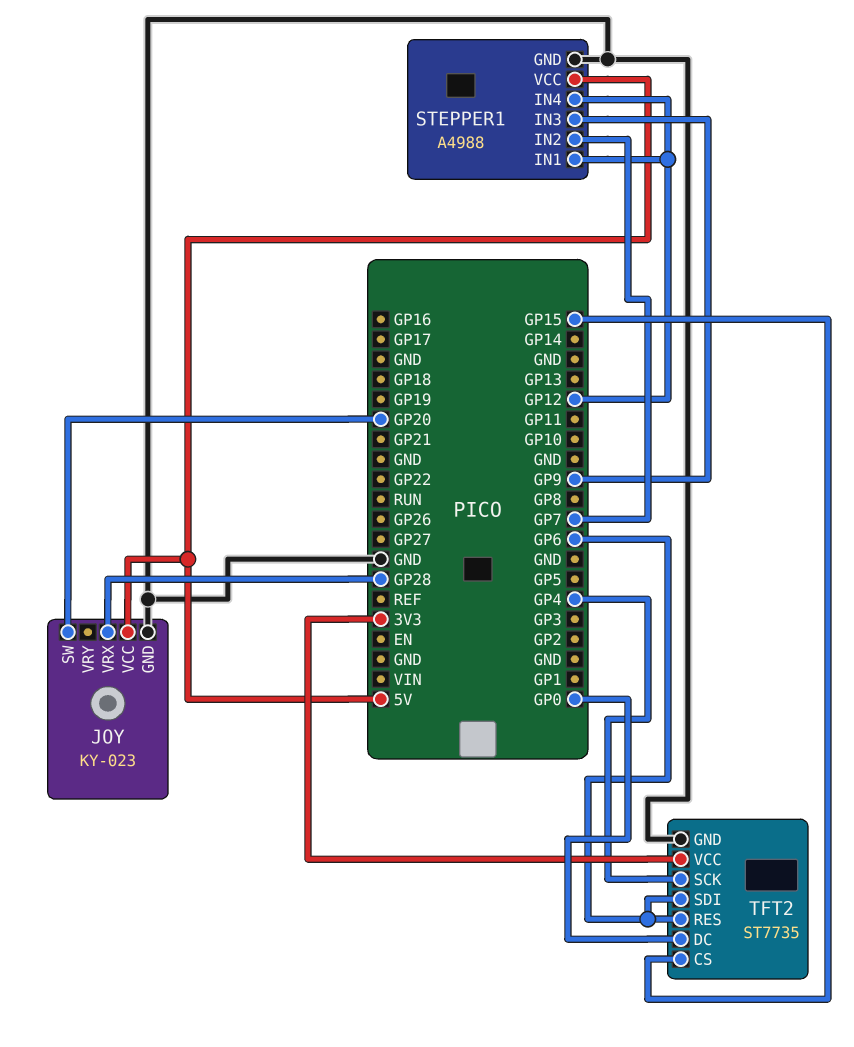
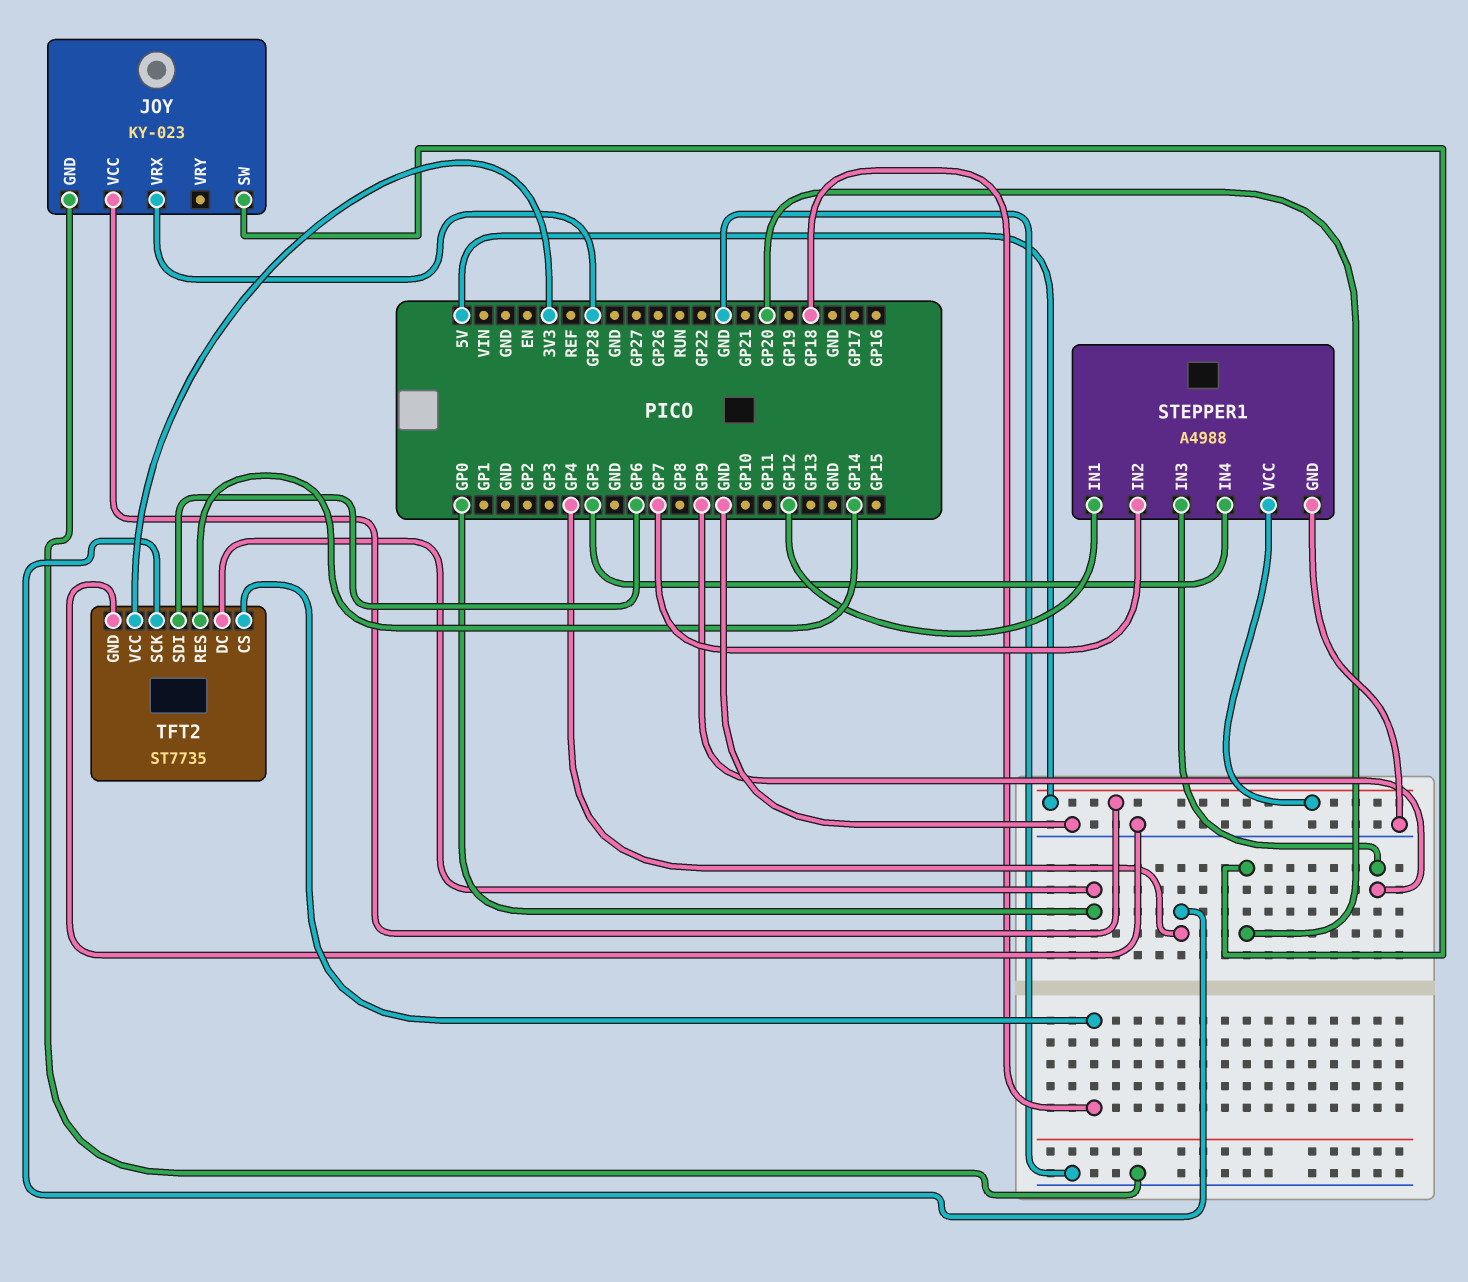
STEPPER1 pin IN4: GP12 -> GP5
TFT2 pin CS: GP15 -> GP18
TFT2 pin RES: GP6 -> GP14

